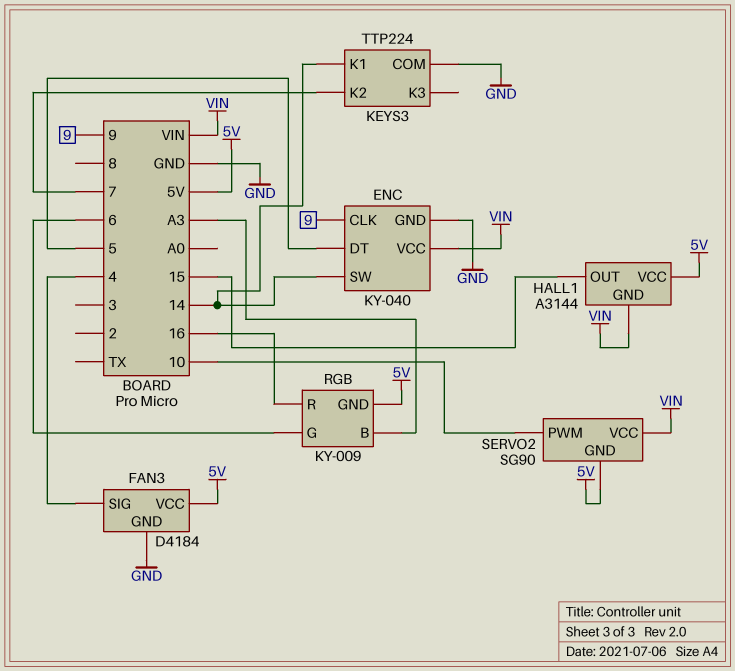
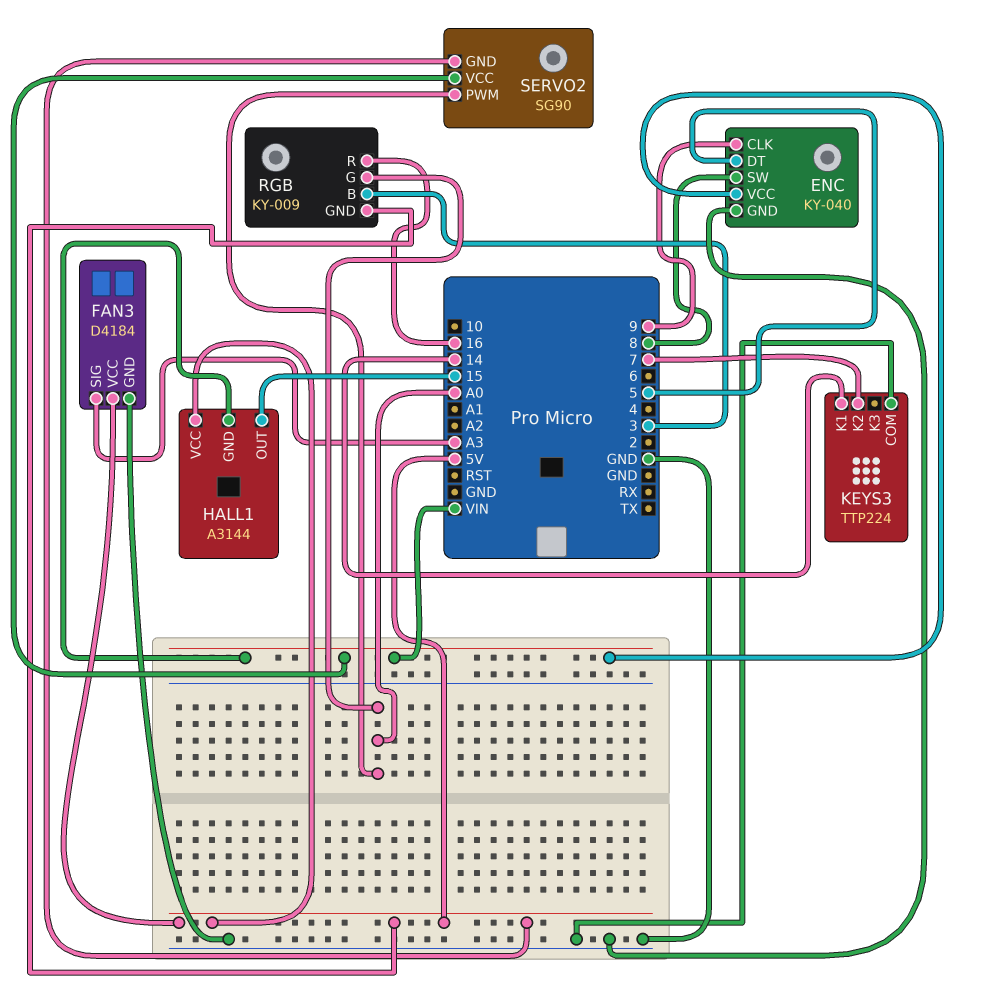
ENC pin SW: 14 -> 8
FAN3 pin SIG: 4 -> A3
RGB pin B: A3 -> 3
RGB pin G: 6 -> A0
SERVO2 pin PWM: 10 -> A0

